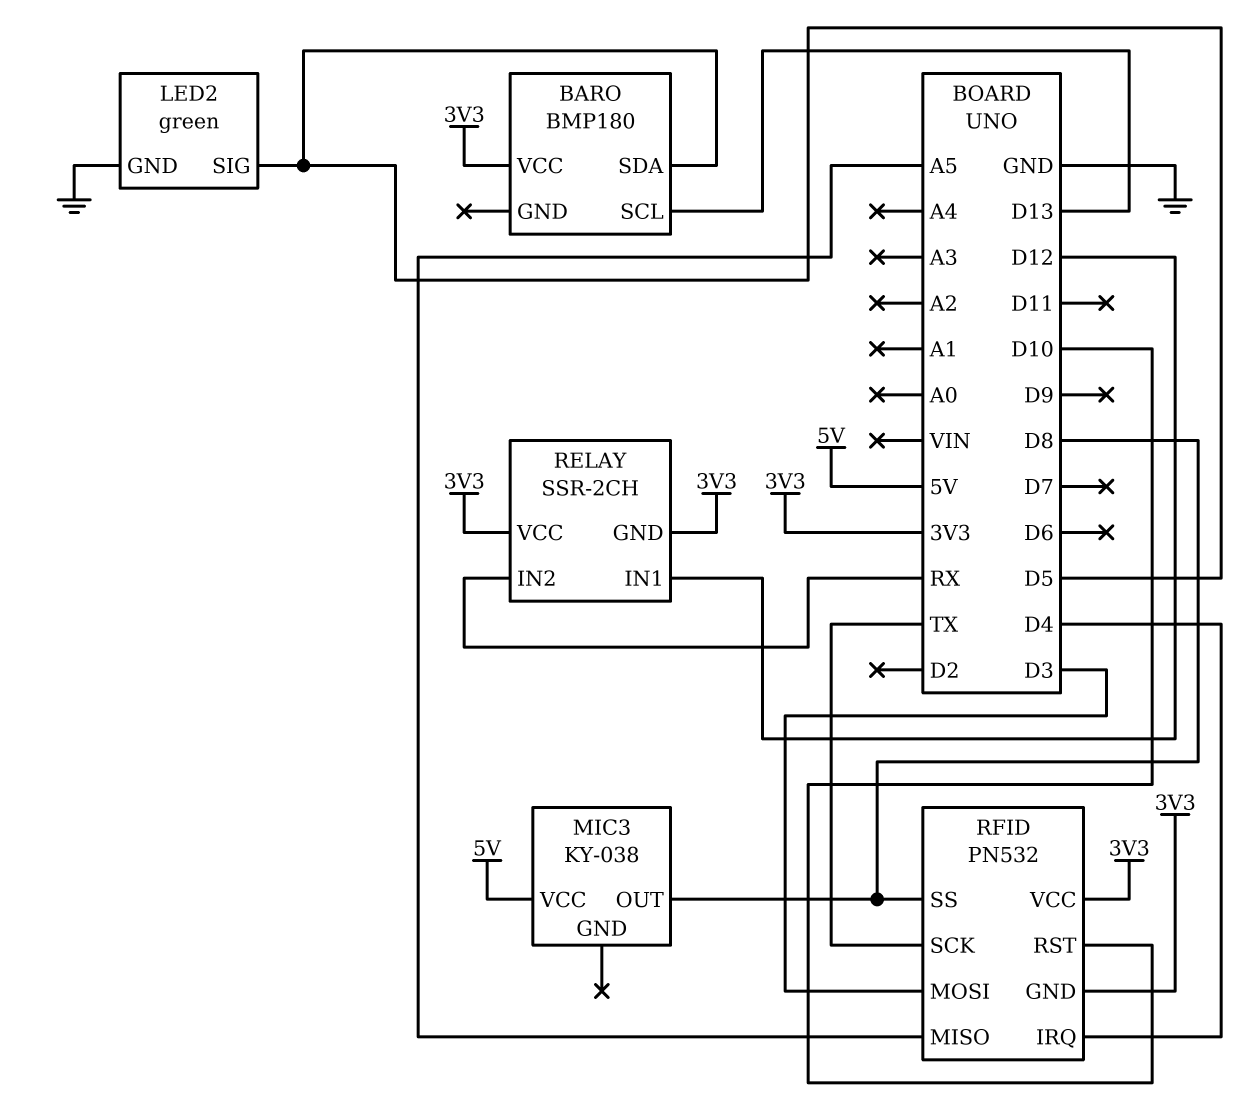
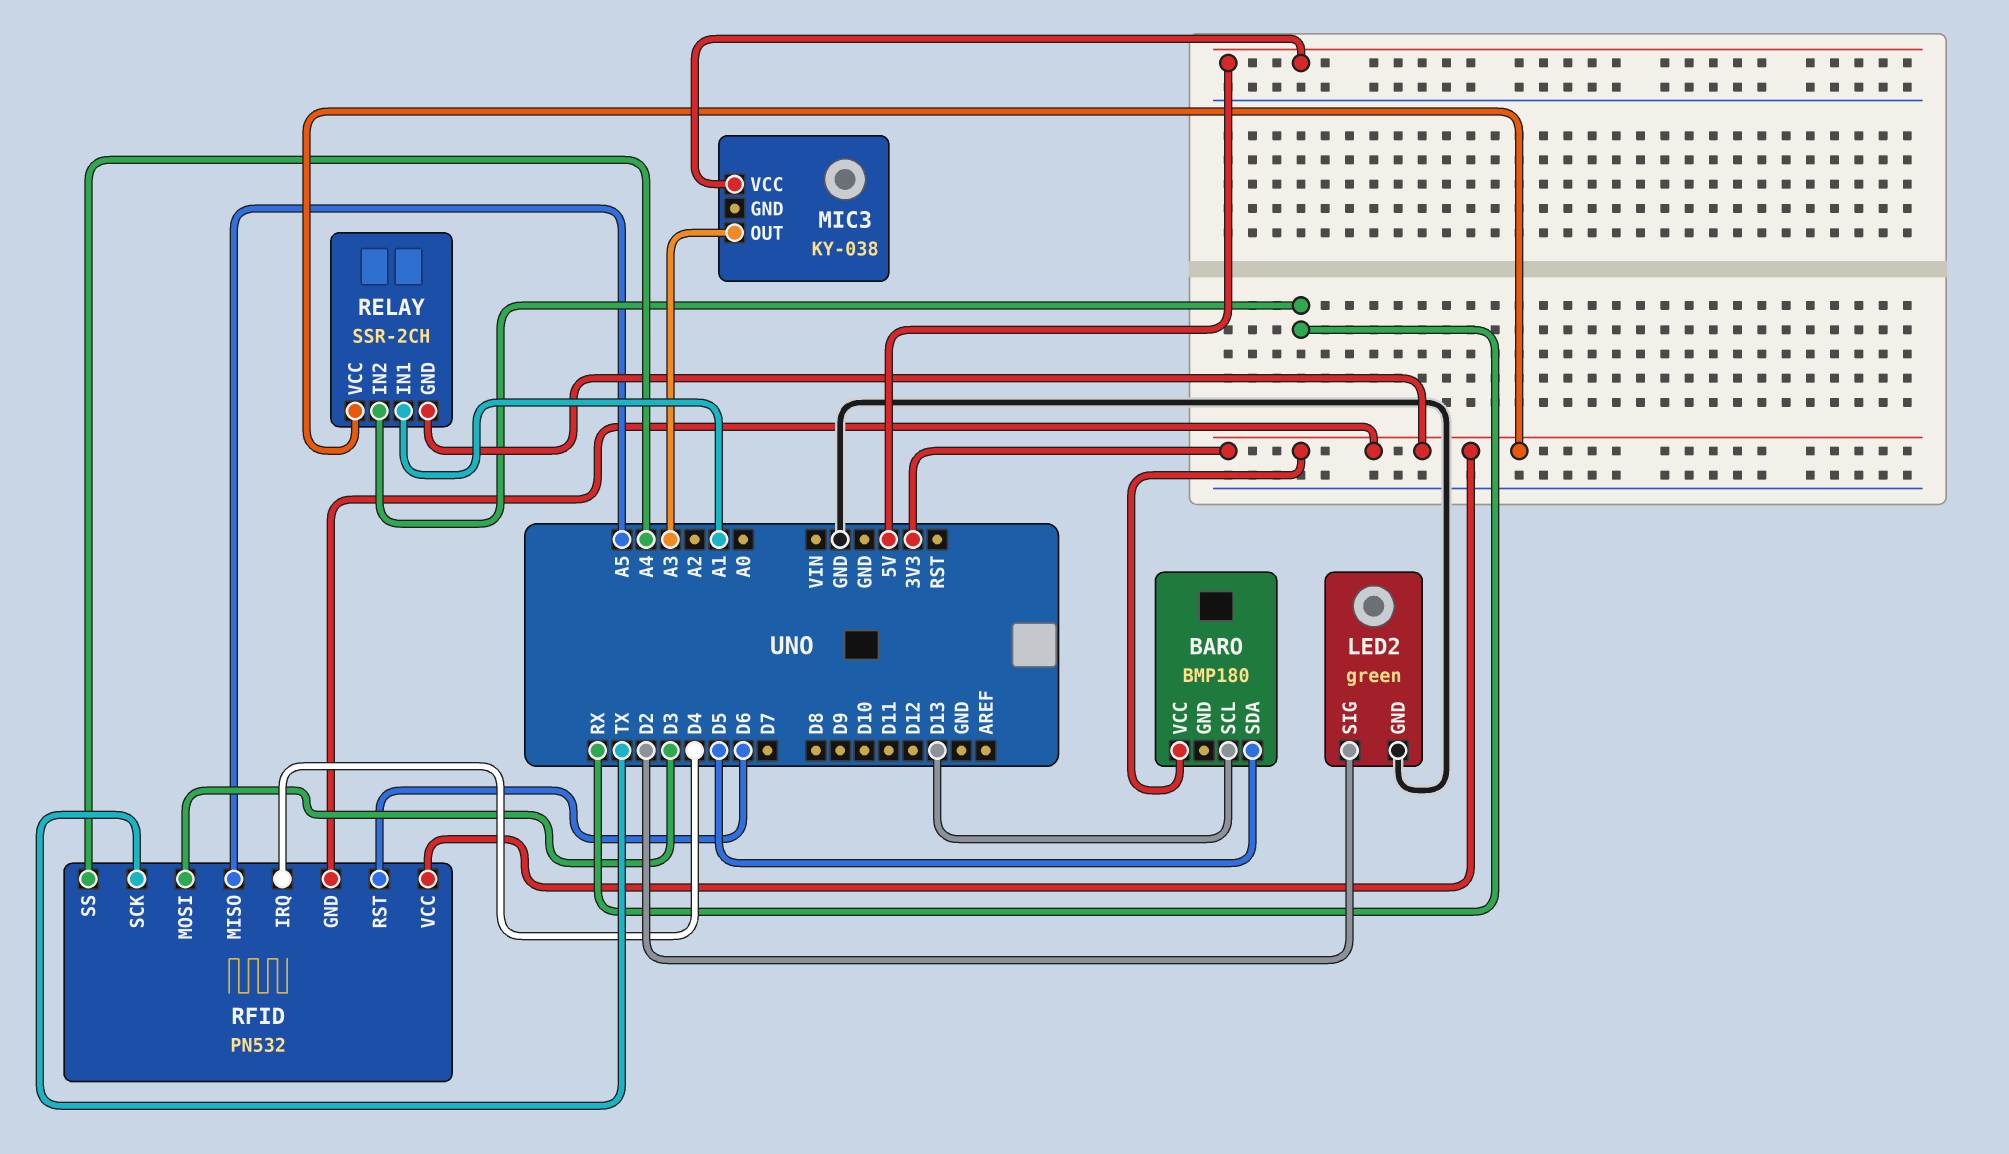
LED2 pin SIG: D5 -> D2
MIC3 pin OUT: D8 -> A3
RELAY pin IN1: D12 -> A1
RFID pin RST: D10 -> D6
RFID pin SS: D8 -> A4

